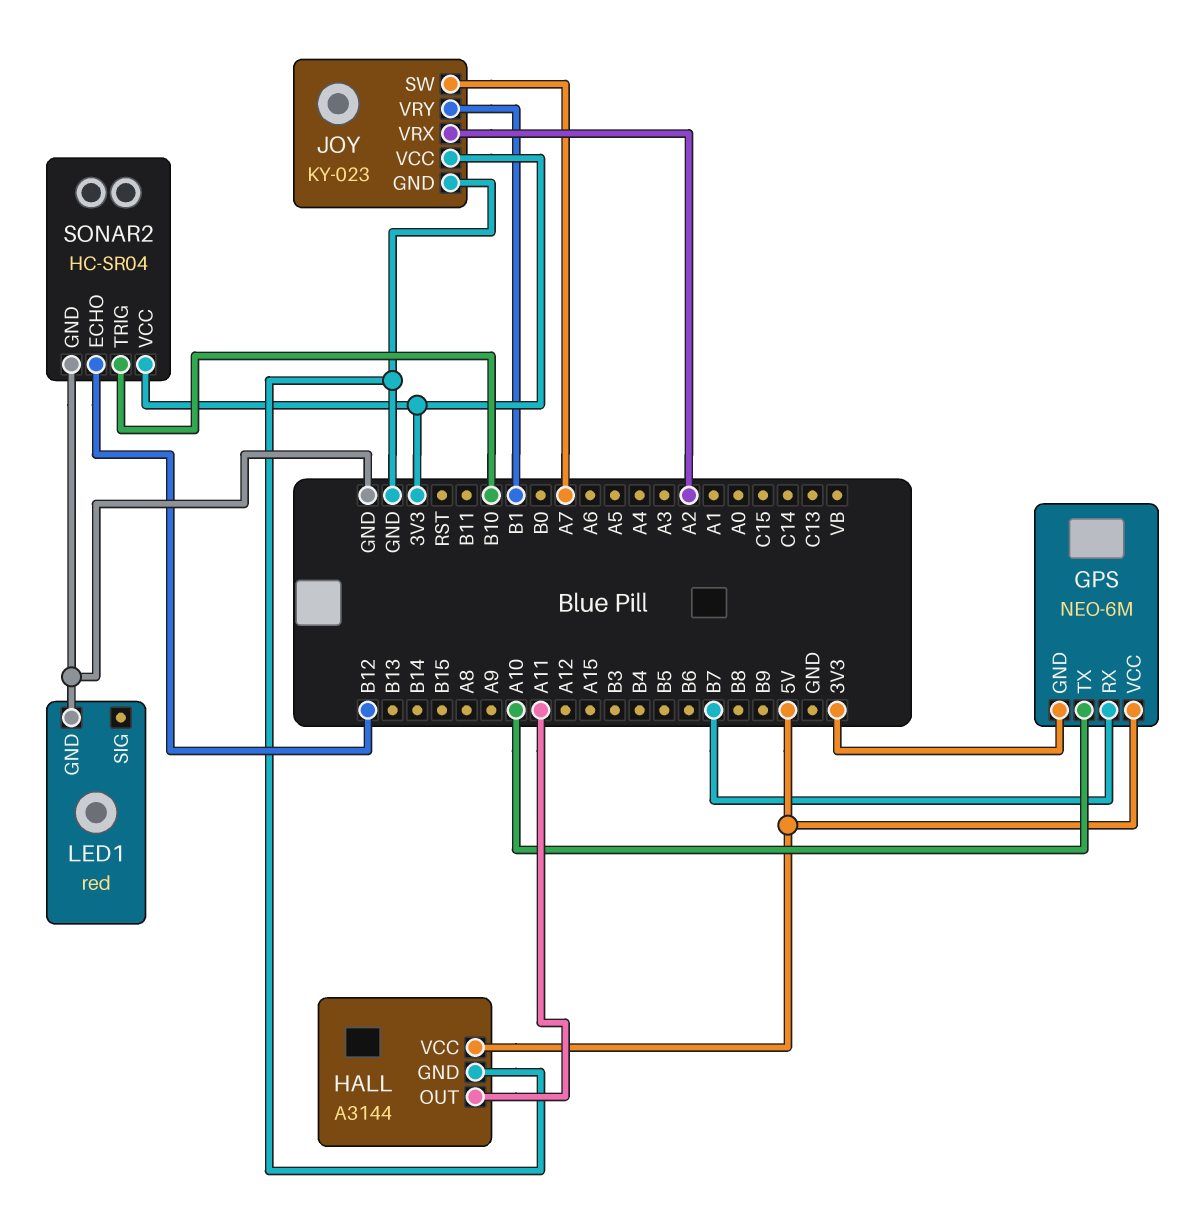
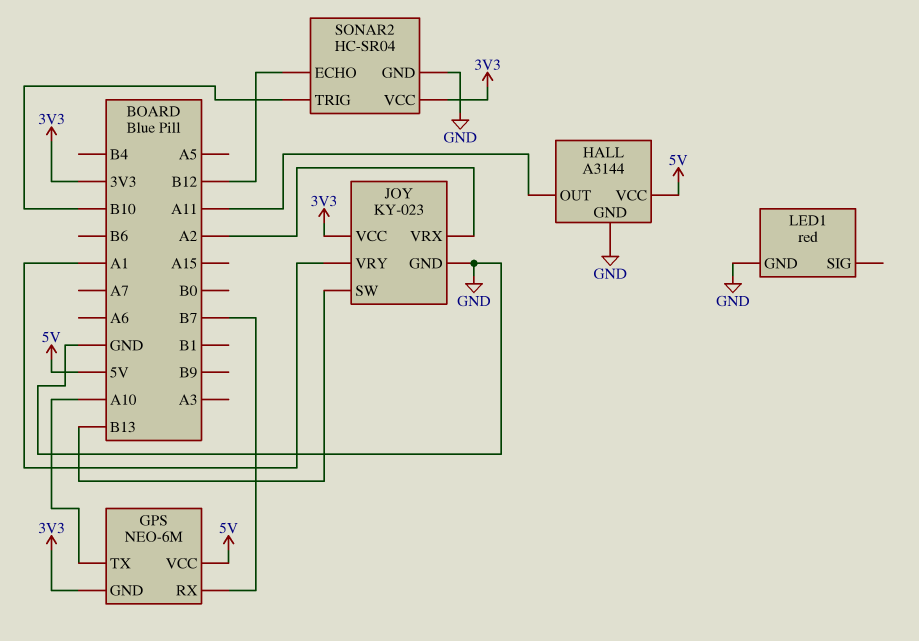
JOY pin SW: A7 -> B13
JOY pin VRY: B1 -> A1

